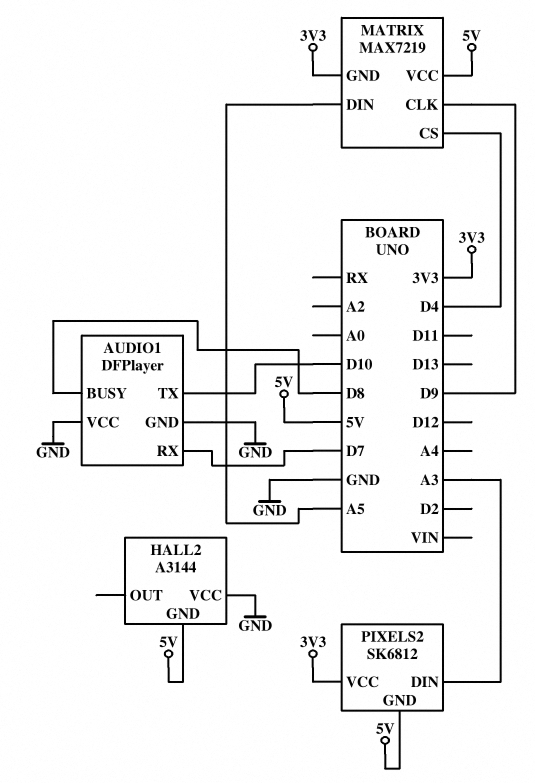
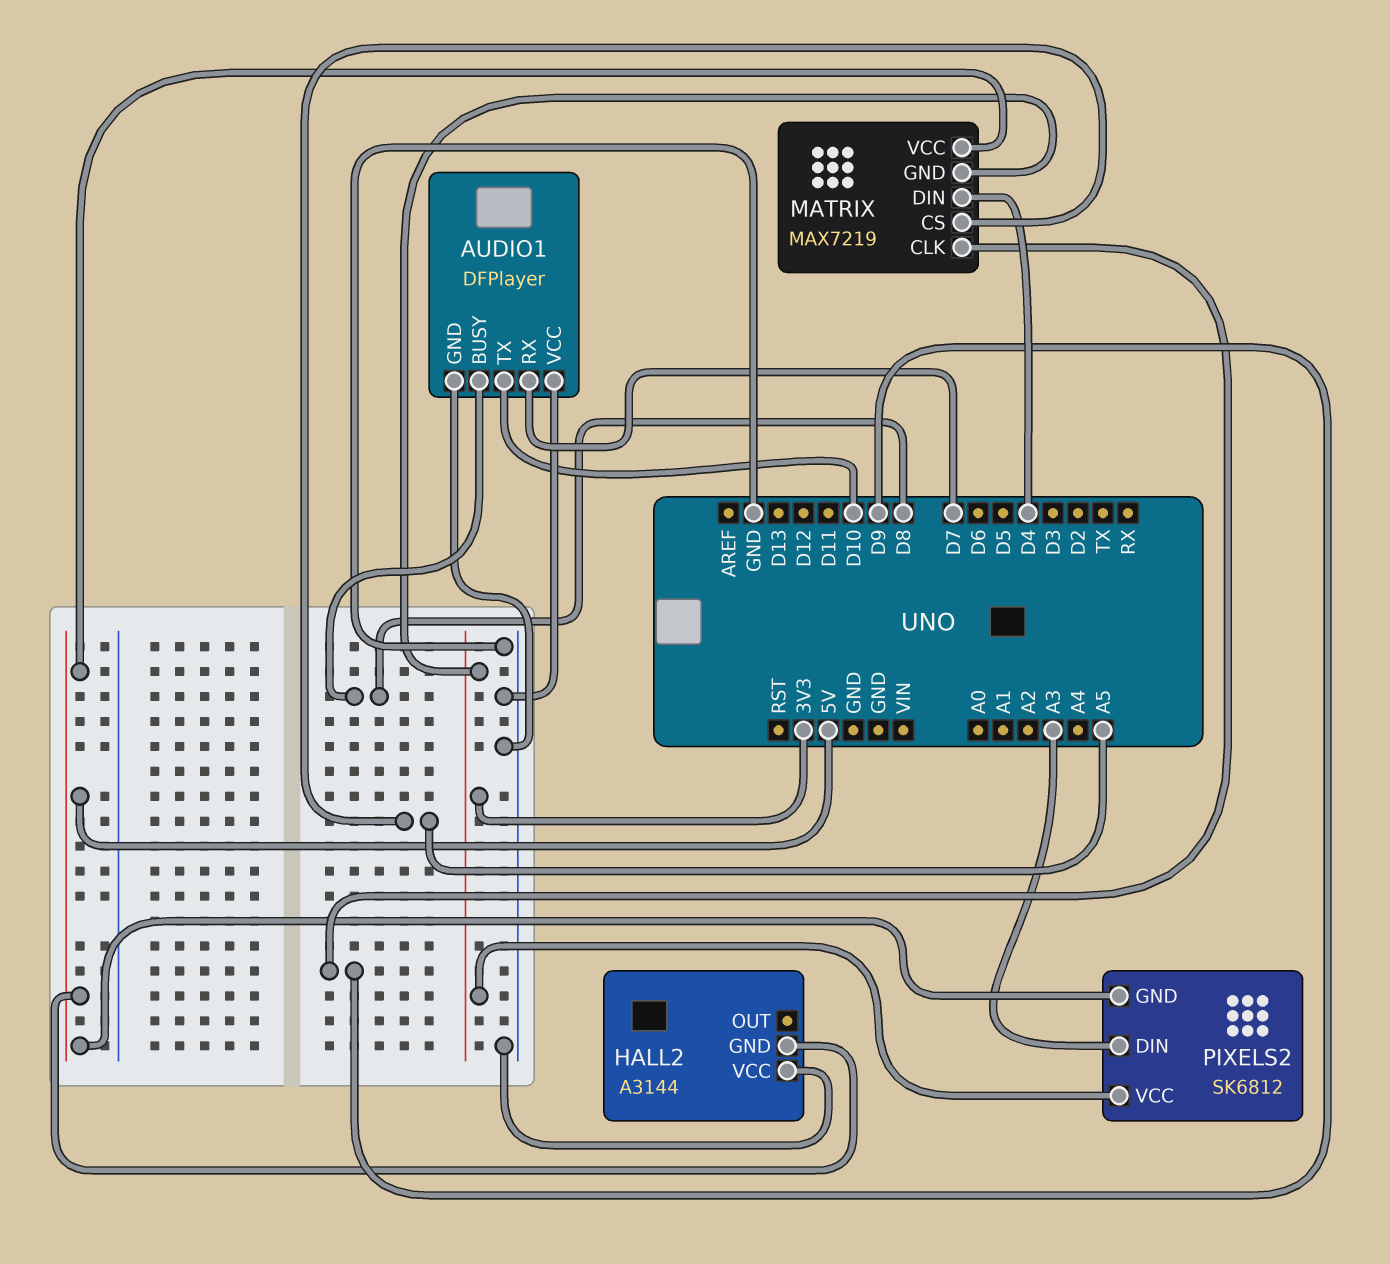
MATRIX pin CS: D4 -> A5
MATRIX pin DIN: A5 -> D4

